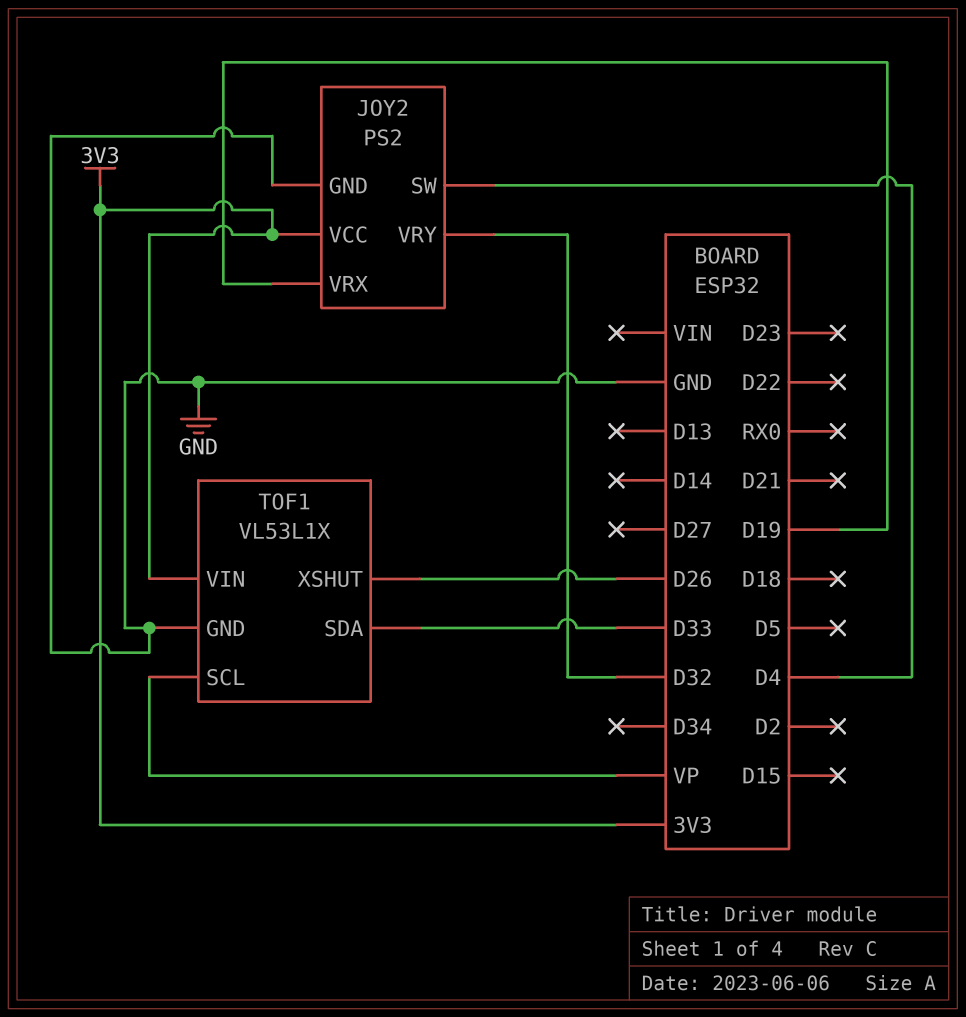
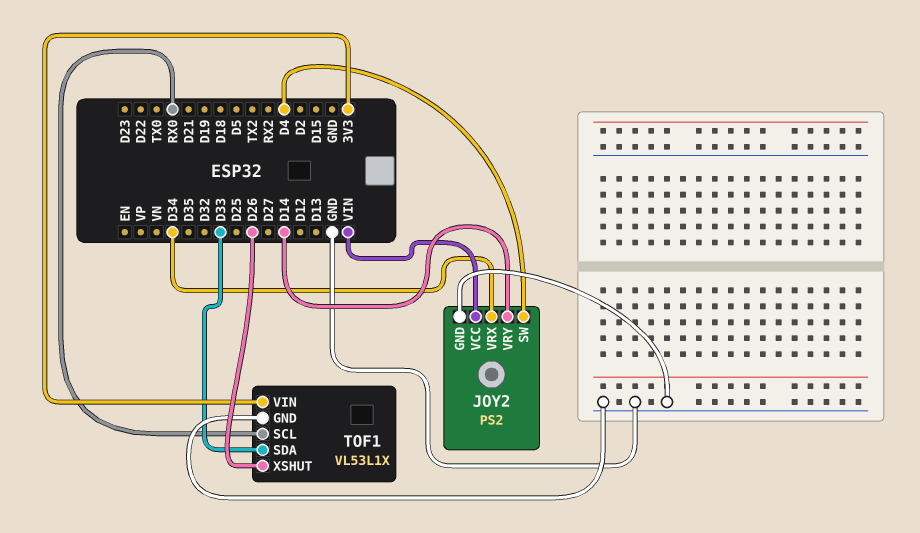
JOY2 pin VCC: 3V3 -> VIN
JOY2 pin VRX: D19 -> D34
JOY2 pin VRY: D32 -> D14
TOF1 pin SCL: VP -> RX0

